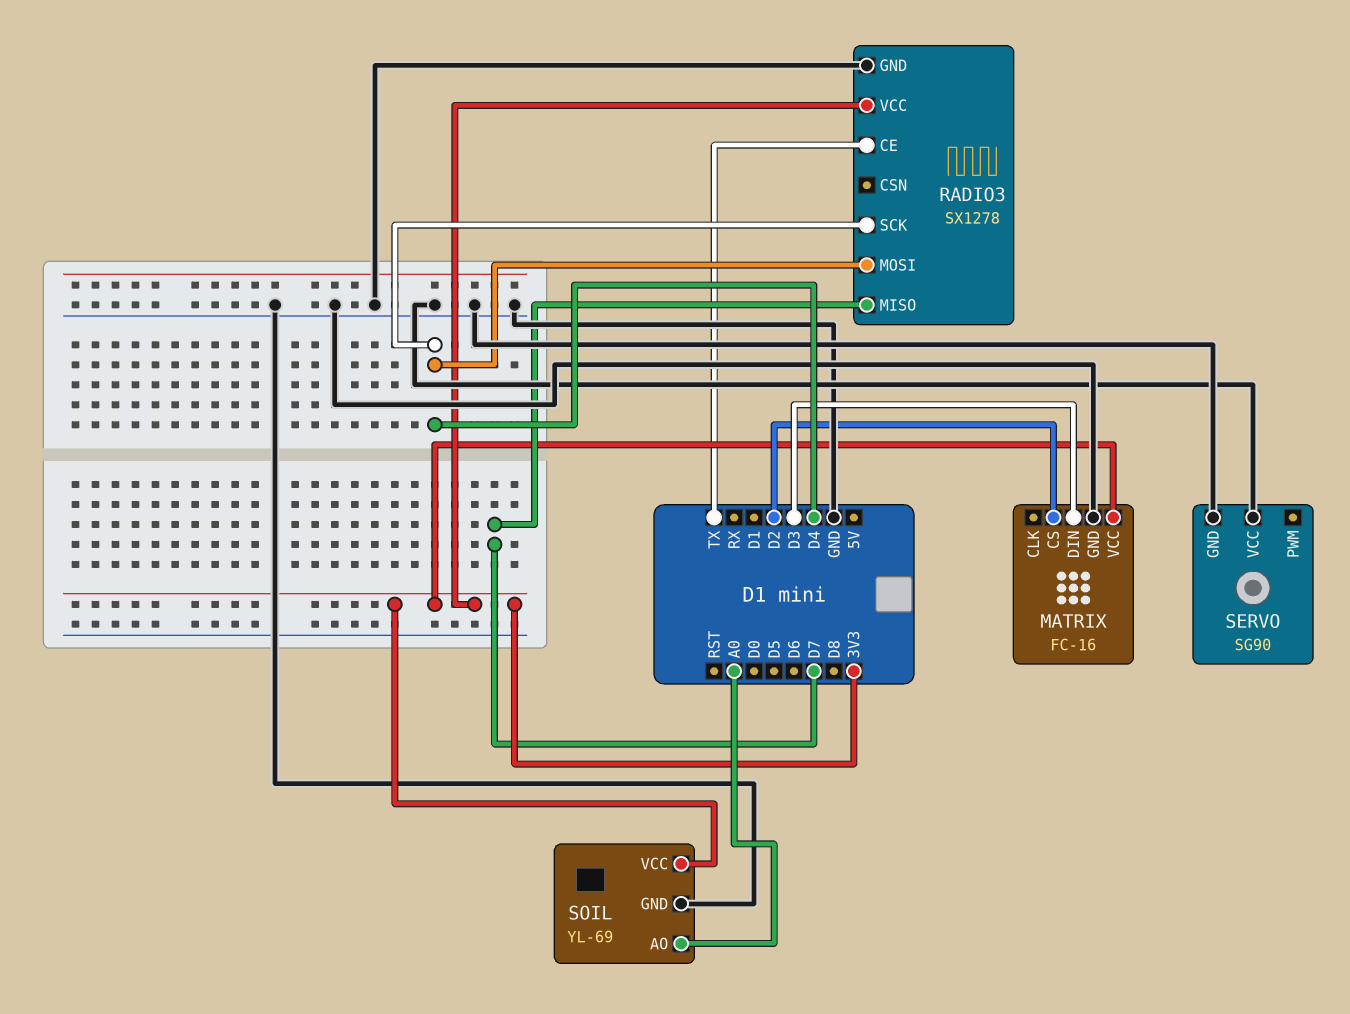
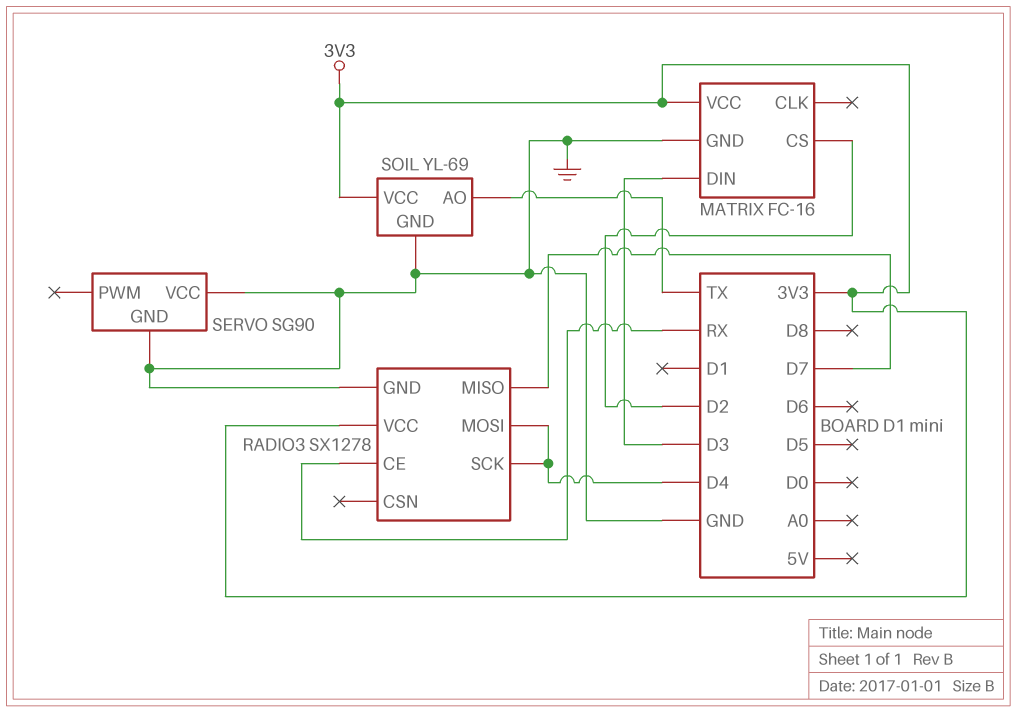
RADIO3 pin CE: TX -> RX
SOIL pin AO: A0 -> TX

